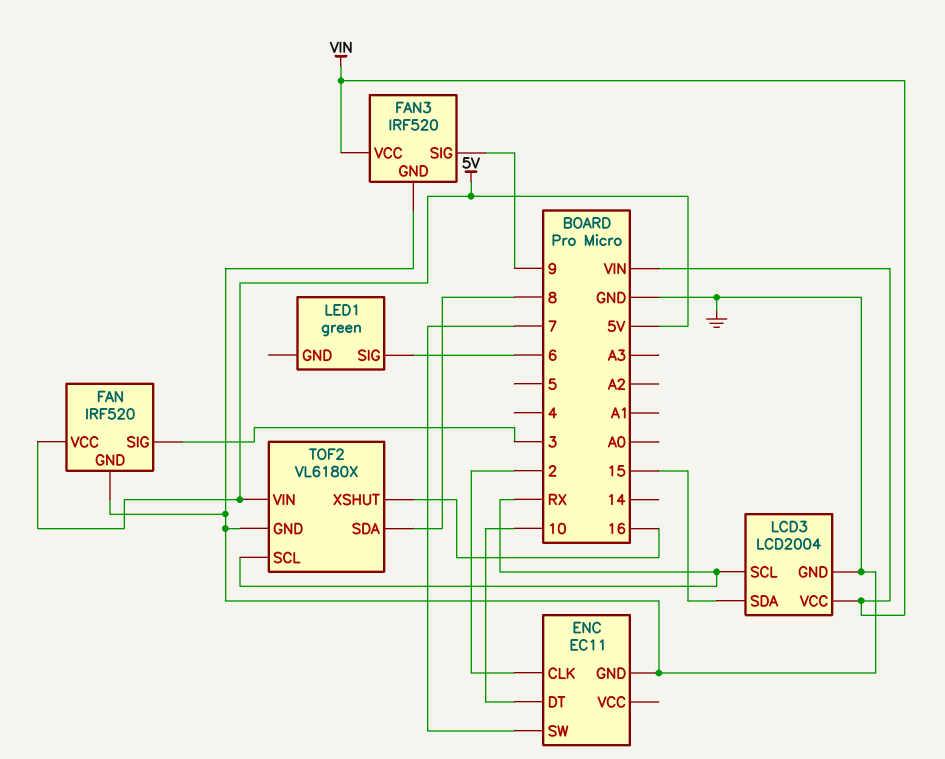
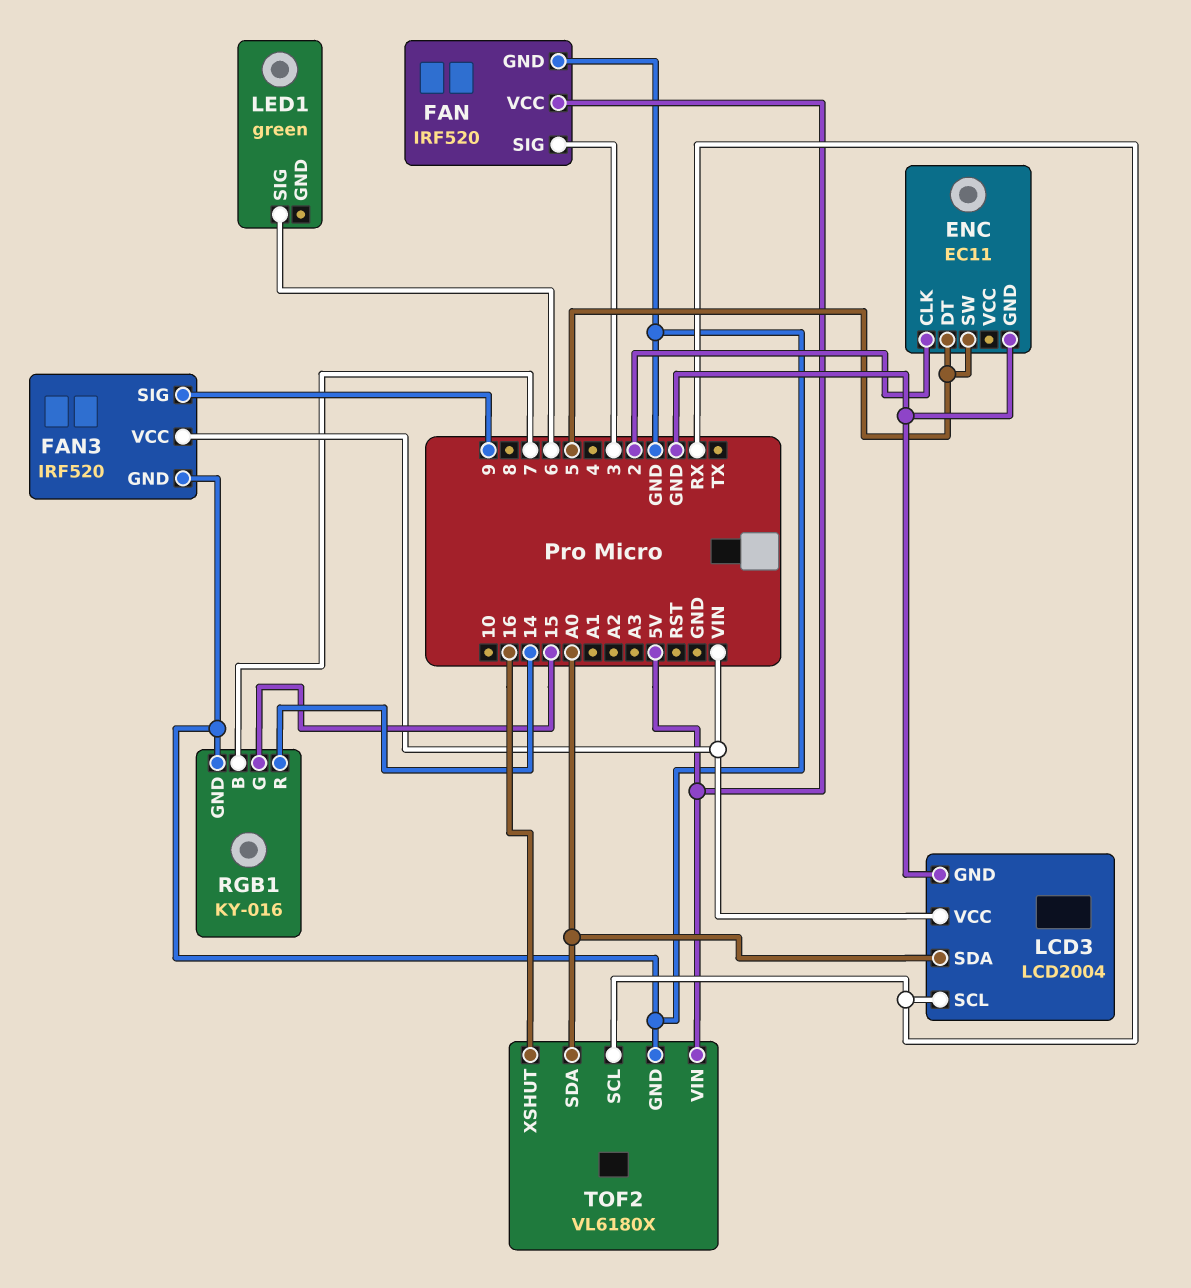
ENC pin DT: 10 -> 5
ENC pin SW: 7 -> 5
LCD3 pin SDA: 15 -> A0
RGB1: none -> KY-016
RGB1 pin B: none -> 7
RGB1 pin G: none -> 15
RGB1 pin GND: none -> GND
RGB1 pin R: none -> 14
TOF2 pin SDA: 8 -> A0

